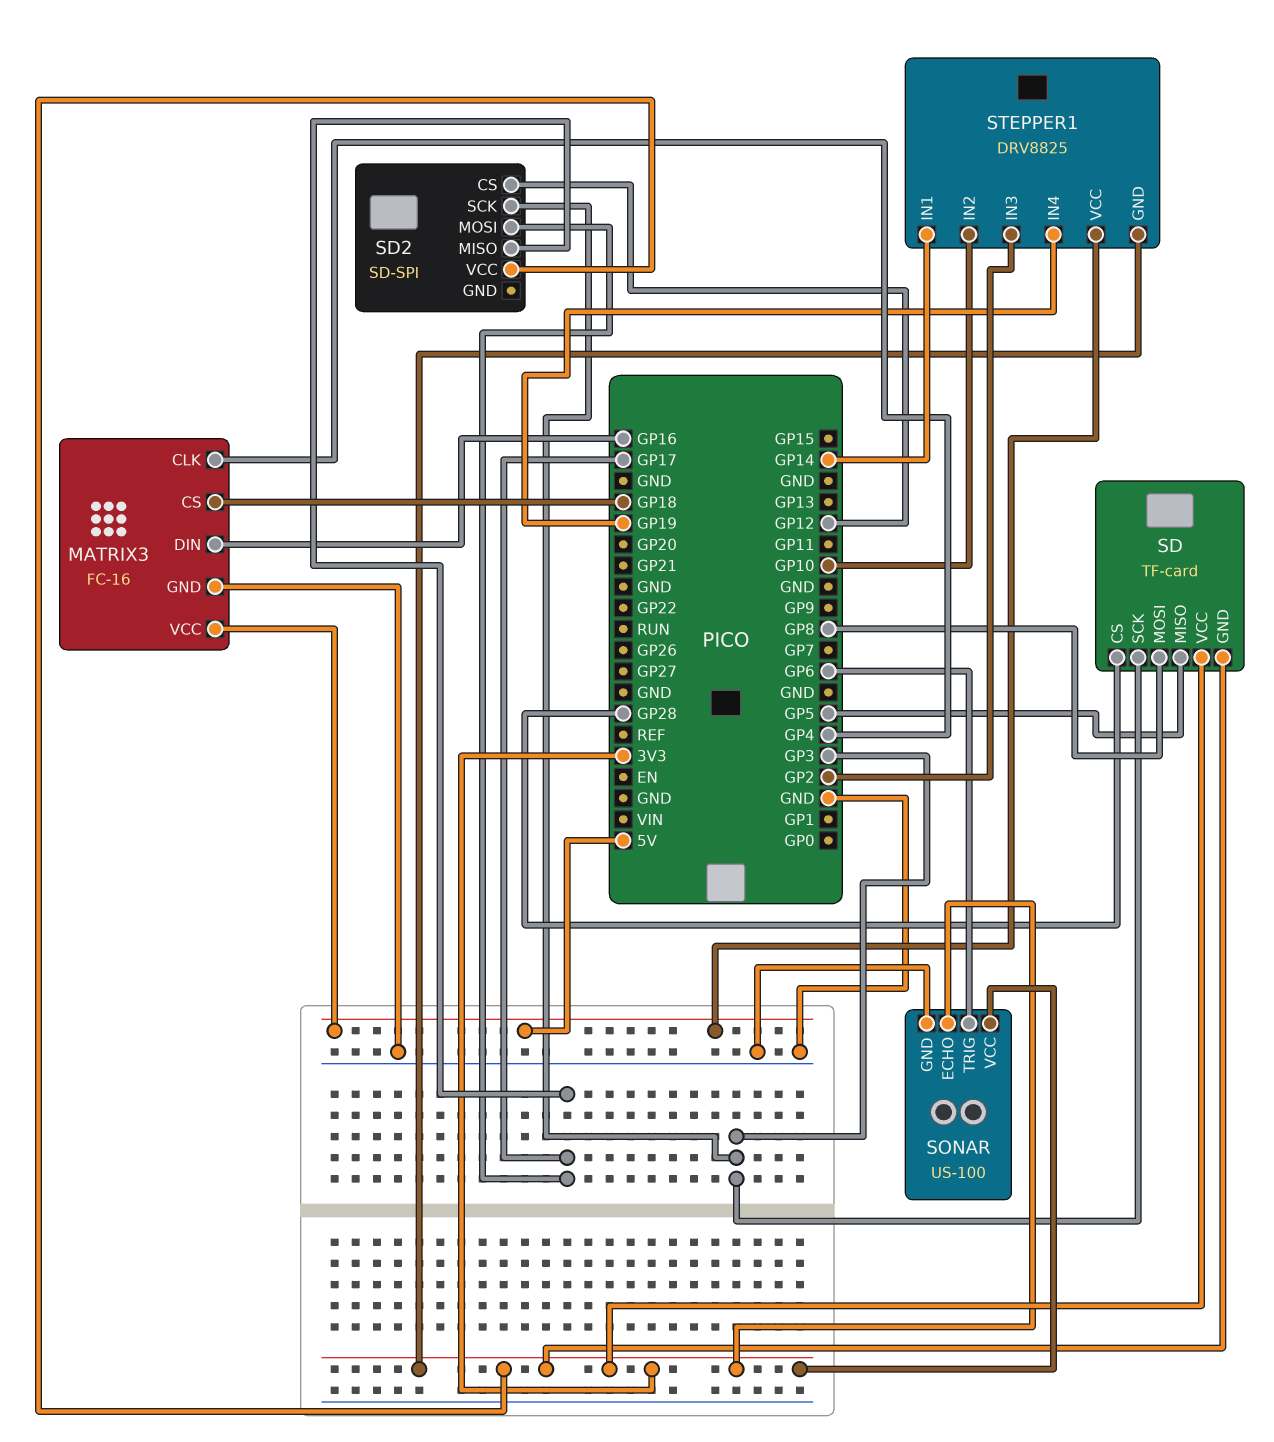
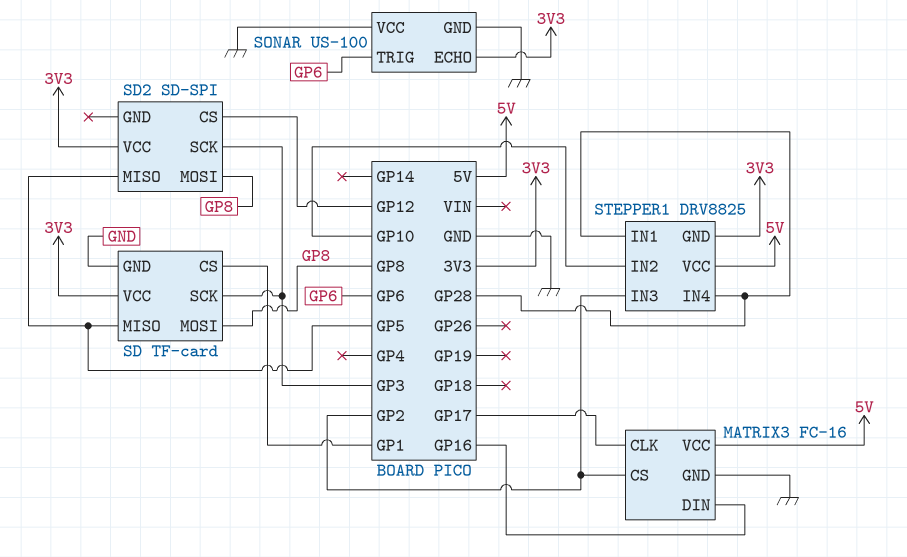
MATRIX3 pin CLK: GP4 -> GP17
MATRIX3 pin CS: GP18 -> GP2
SD pin CS: GP28 -> GP1
SD pin GND: 3V3 -> GND
SD2 pin MISO: GP17 -> GP5
SD2 pin MOSI: GP17 -> GP8
SONAR pin VCC: 3V3 -> GND
STEPPER1 pin IN1: GP14 -> GP28
STEPPER1 pin IN4: GP19 -> GP28

